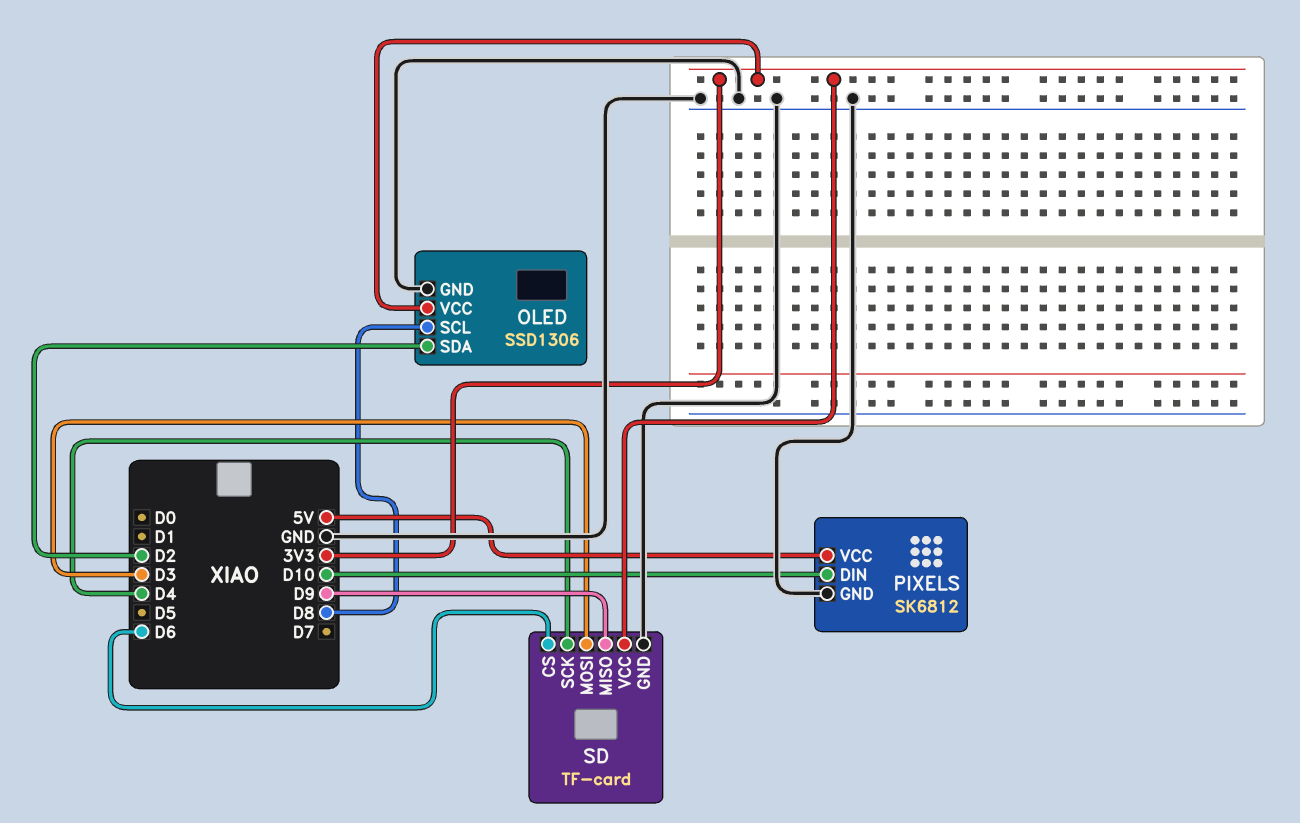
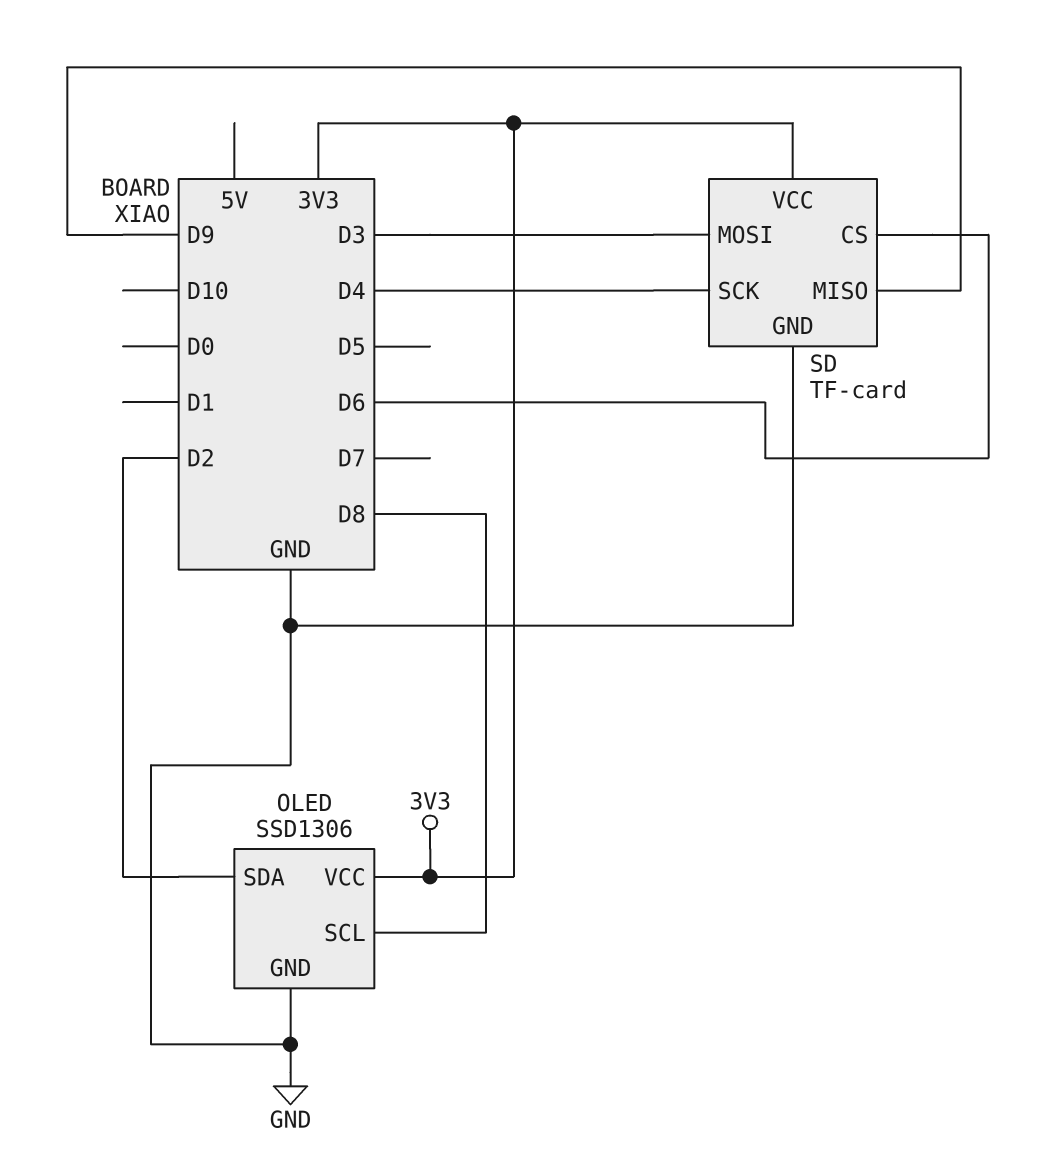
PIXELS: SK6812 -> none
PIXELS pin DIN: D10 -> none
PIXELS pin GND: GND -> none
PIXELS pin VCC: 5V -> none

